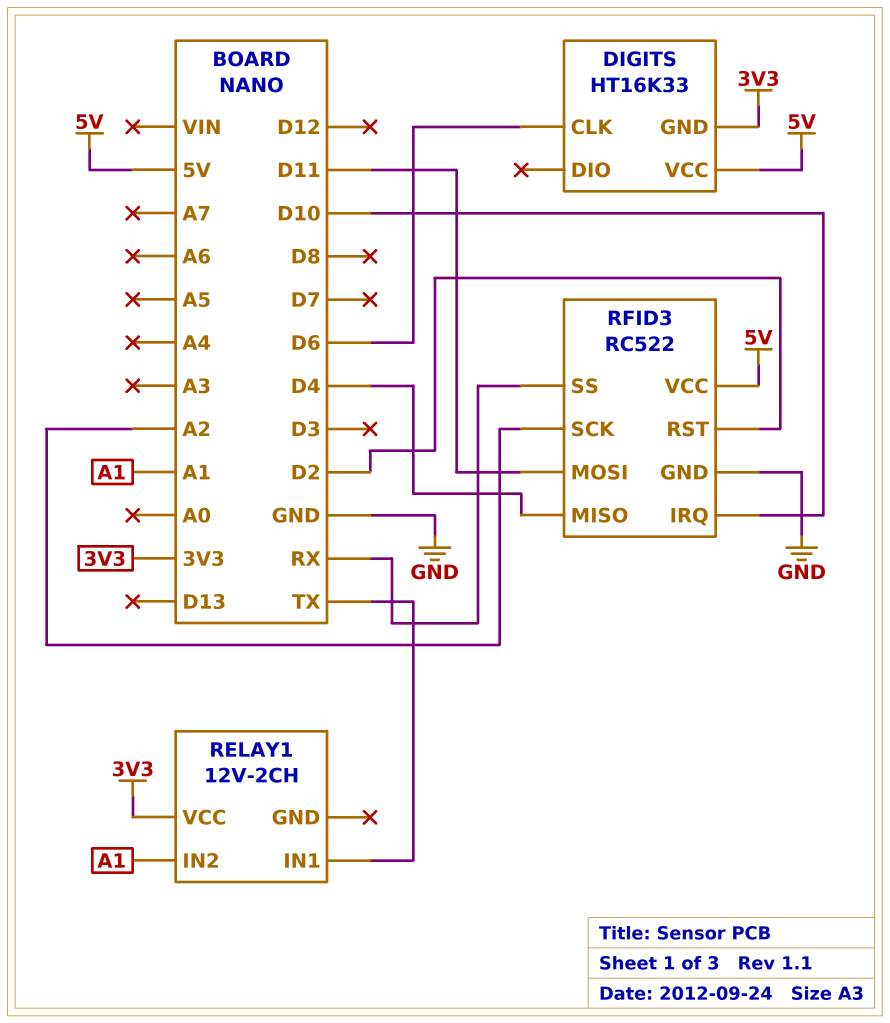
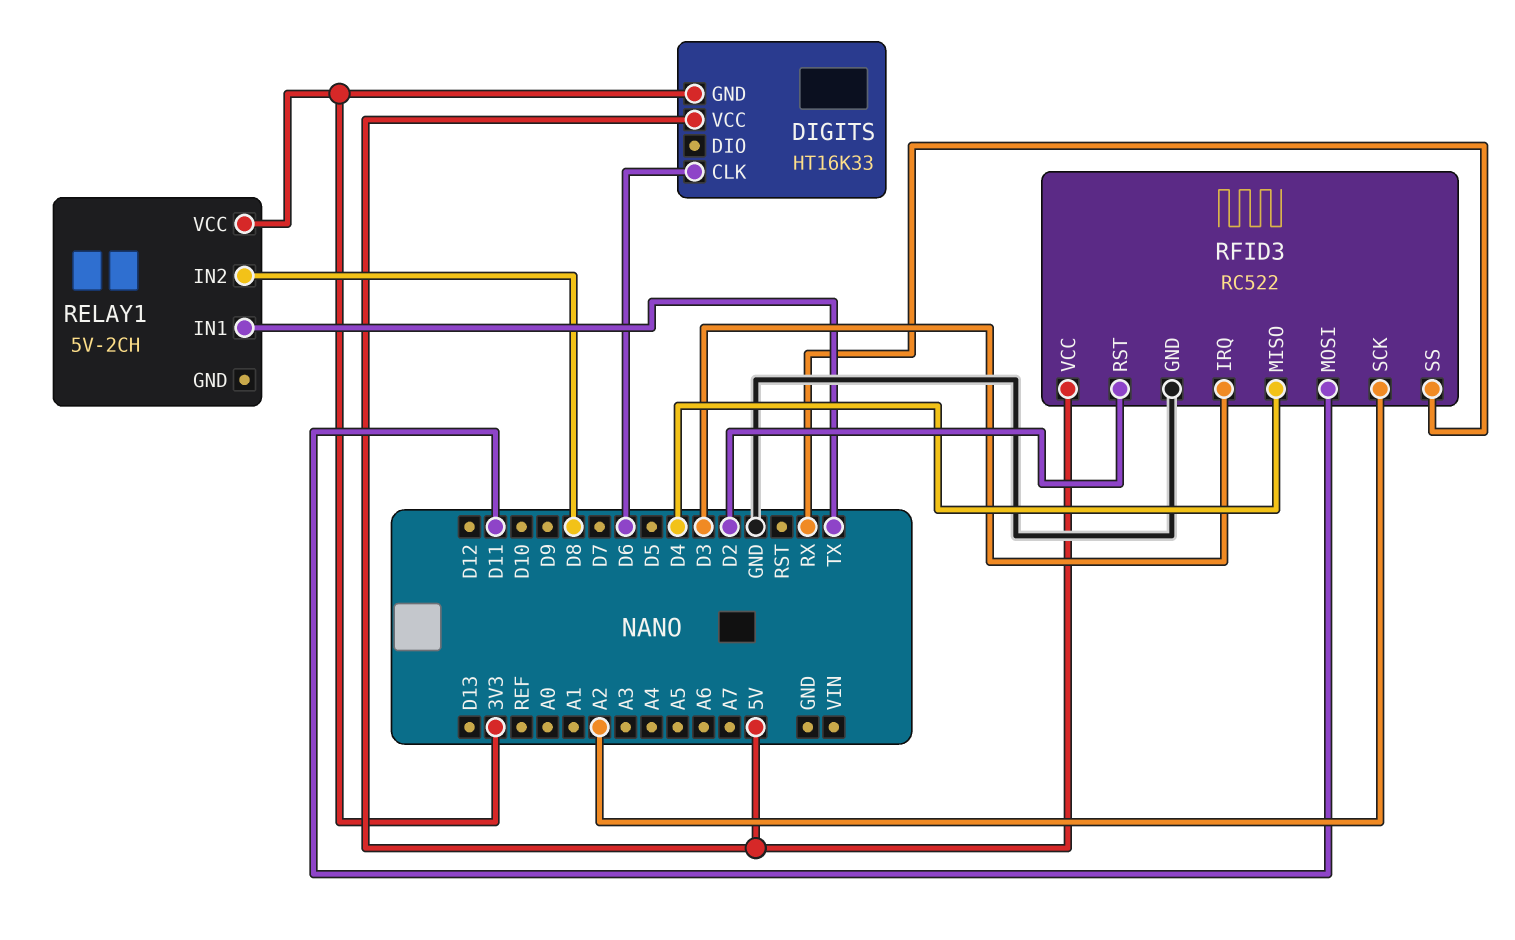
RELAY1: 12V-2CH -> 5V-2CH
RELAY1 pin IN2: A1 -> D8
RFID3 pin IRQ: D10 -> D3

